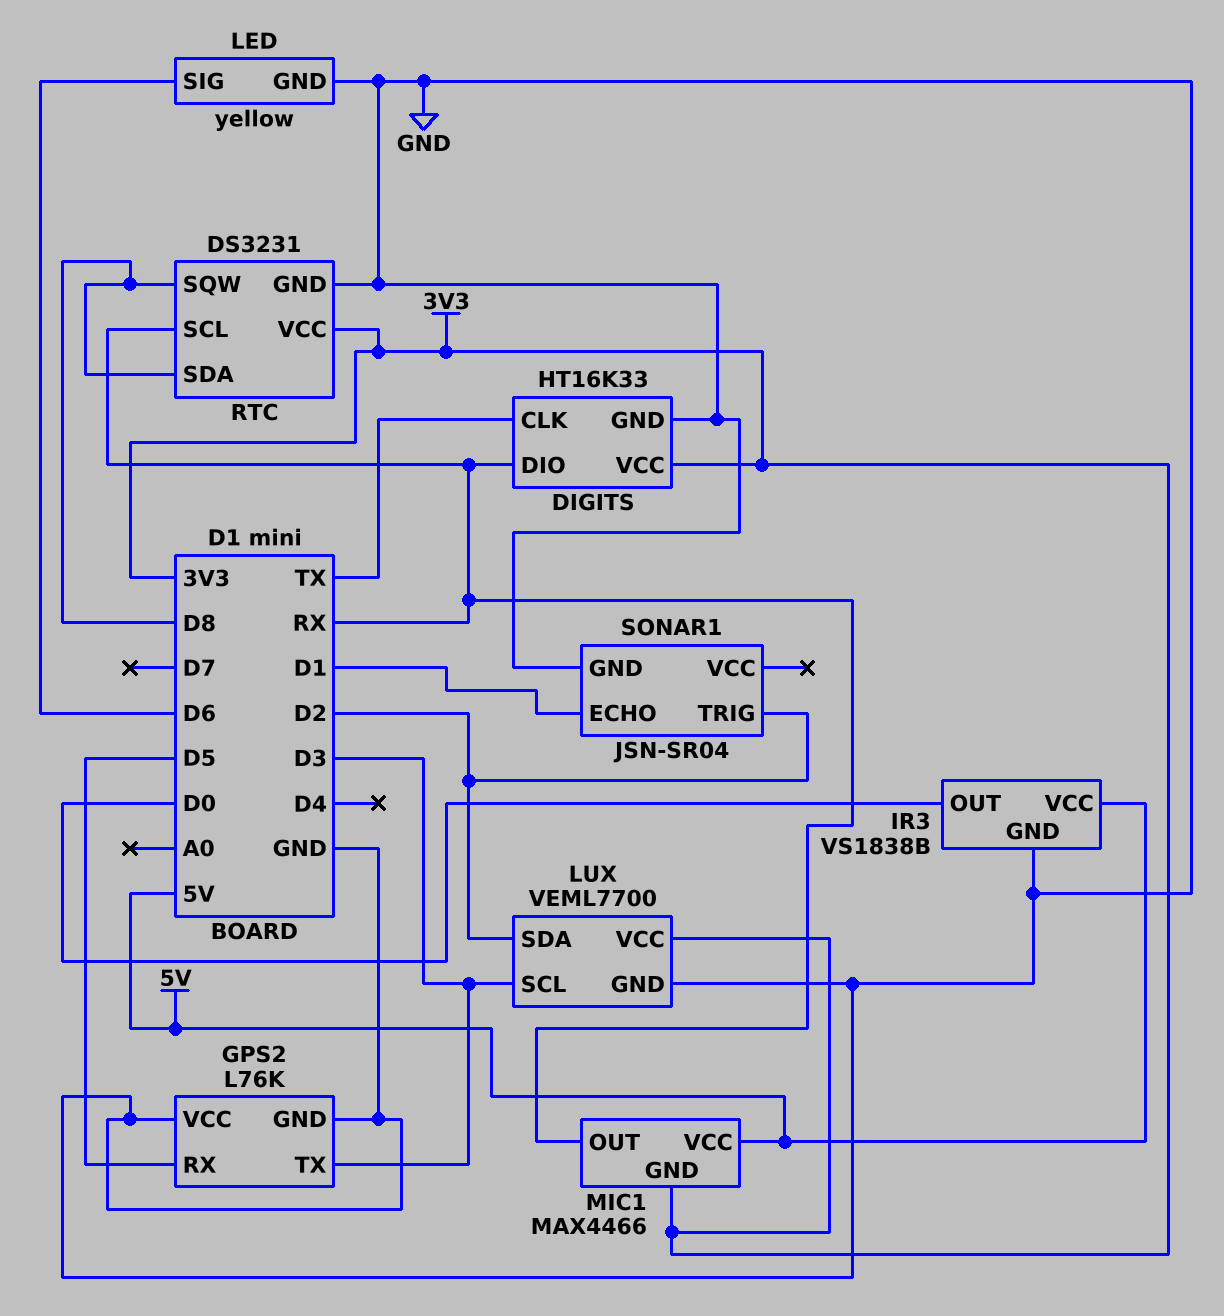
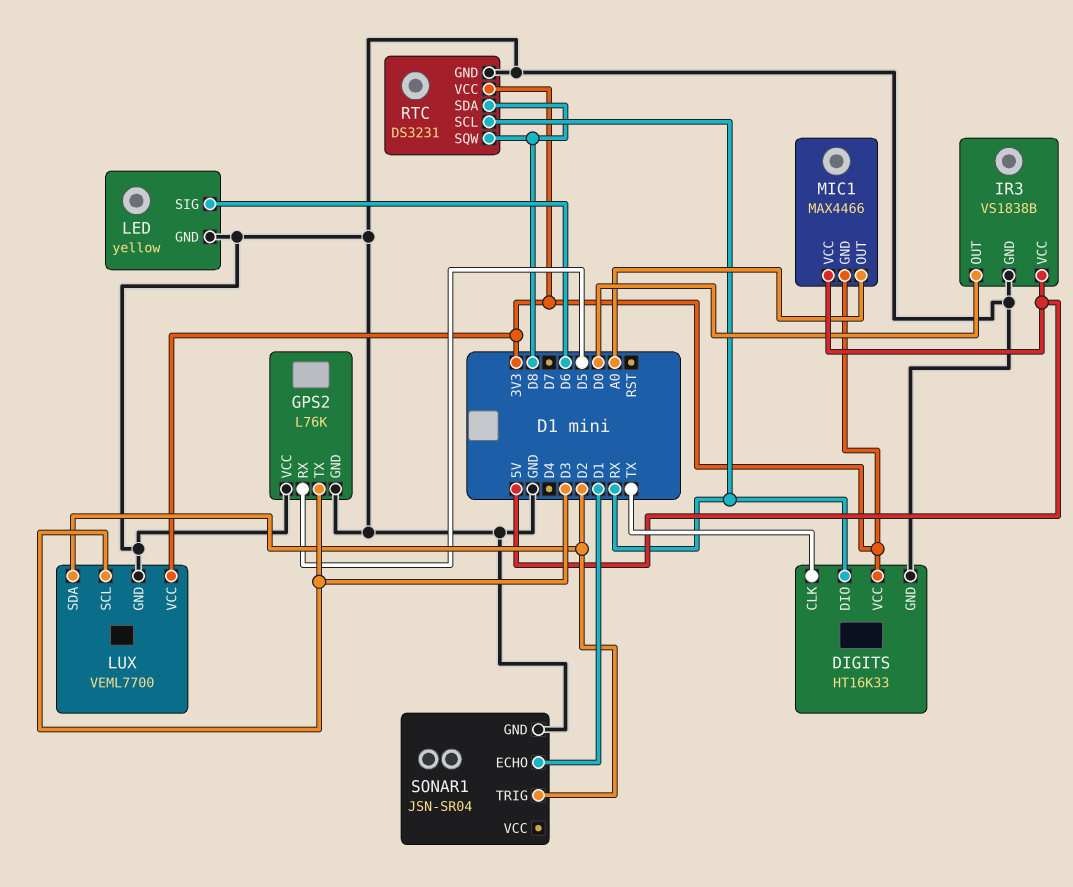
MIC1 pin OUT: RX -> A0

